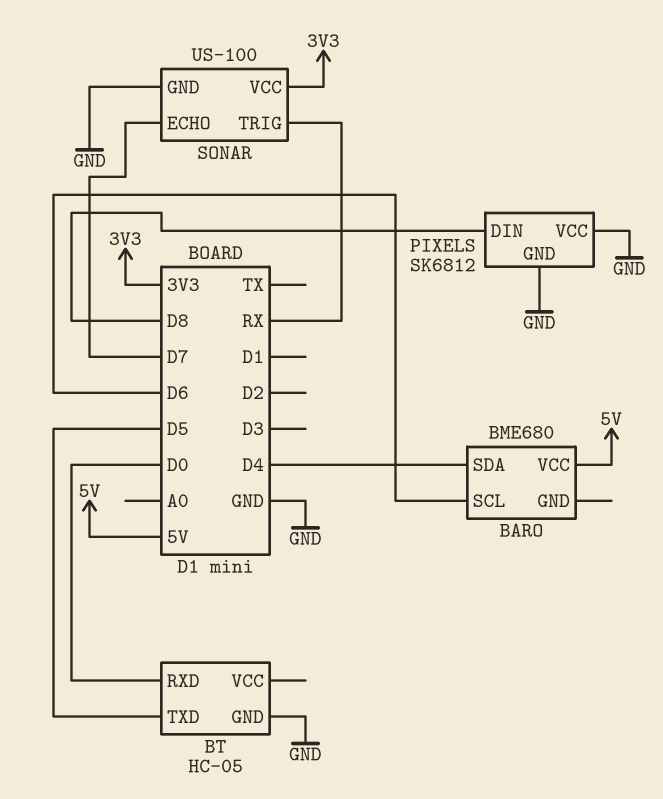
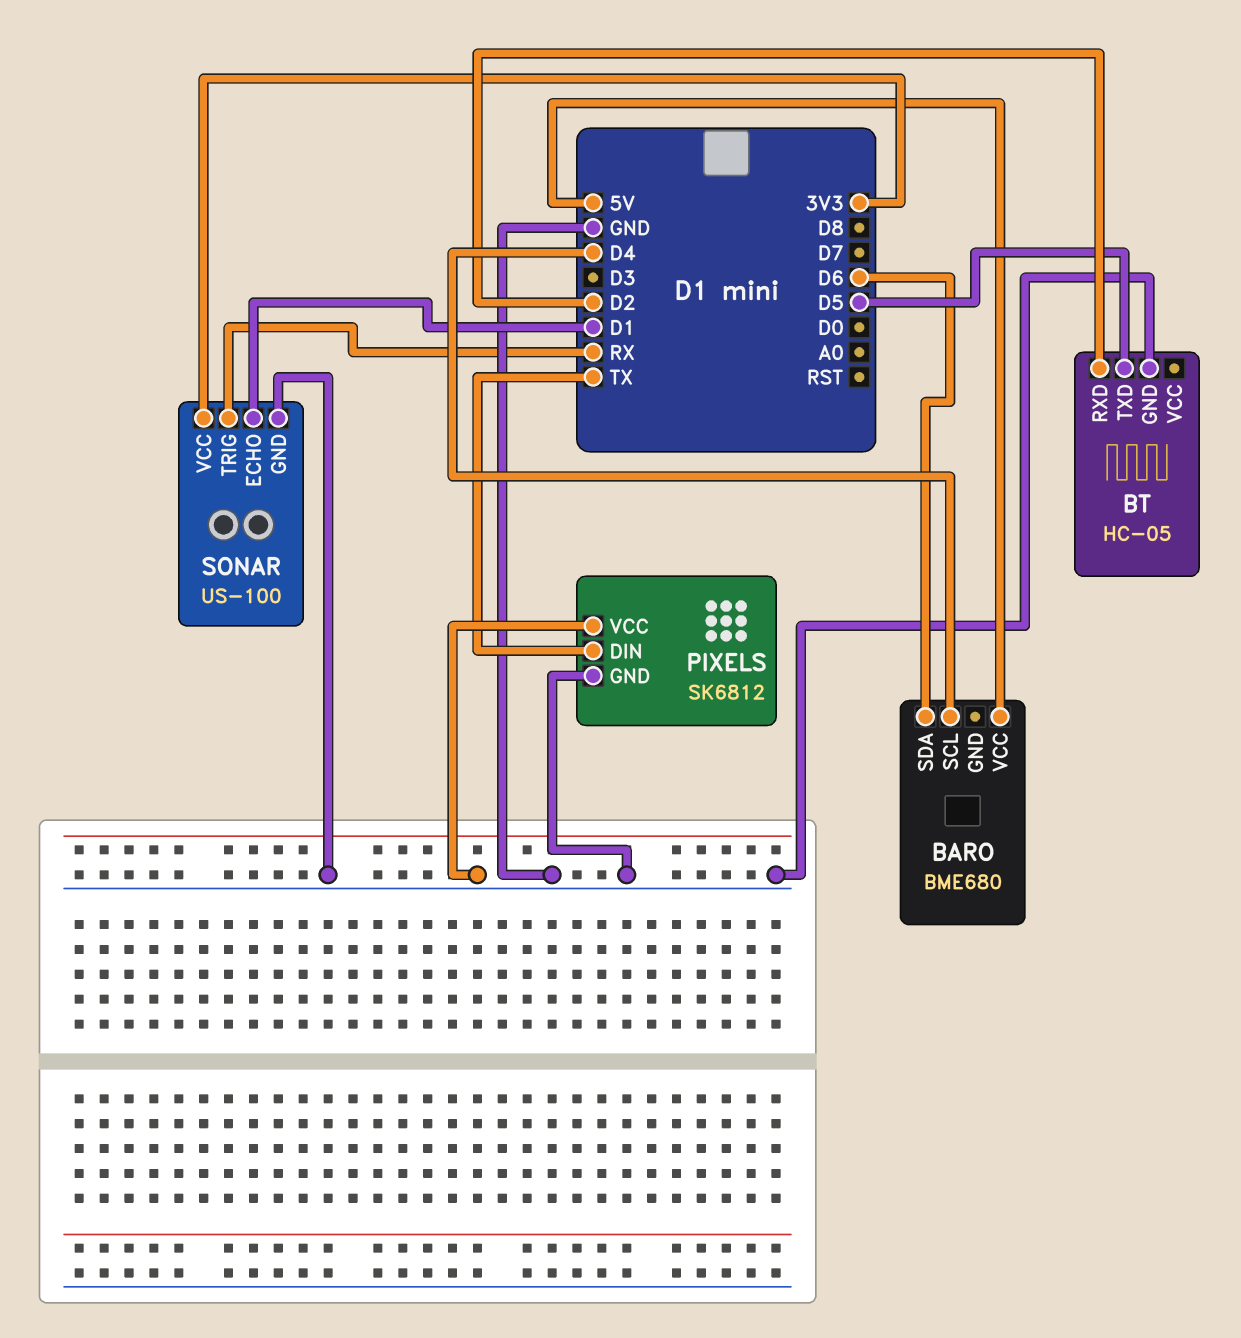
BARO pin SCL: D6 -> D4
BARO pin SDA: D4 -> D6
BT pin RXD: D0 -> D2
PIXELS pin DIN: D8 -> TX
SONAR pin ECHO: D7 -> D1

